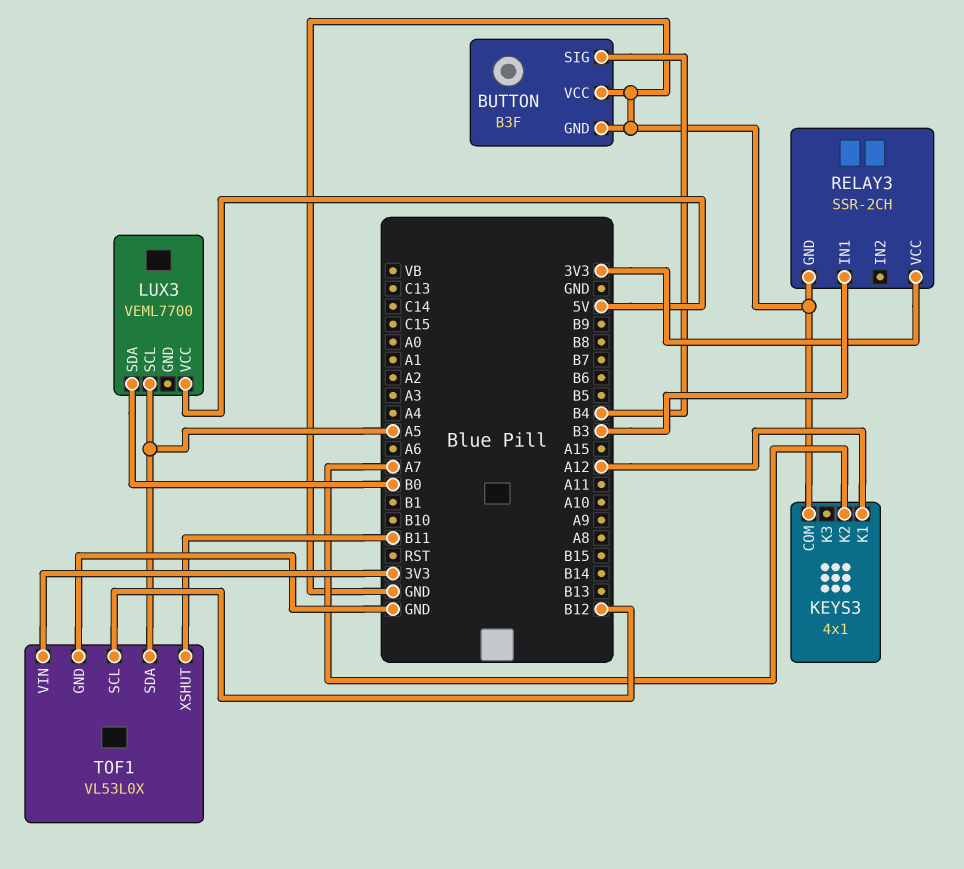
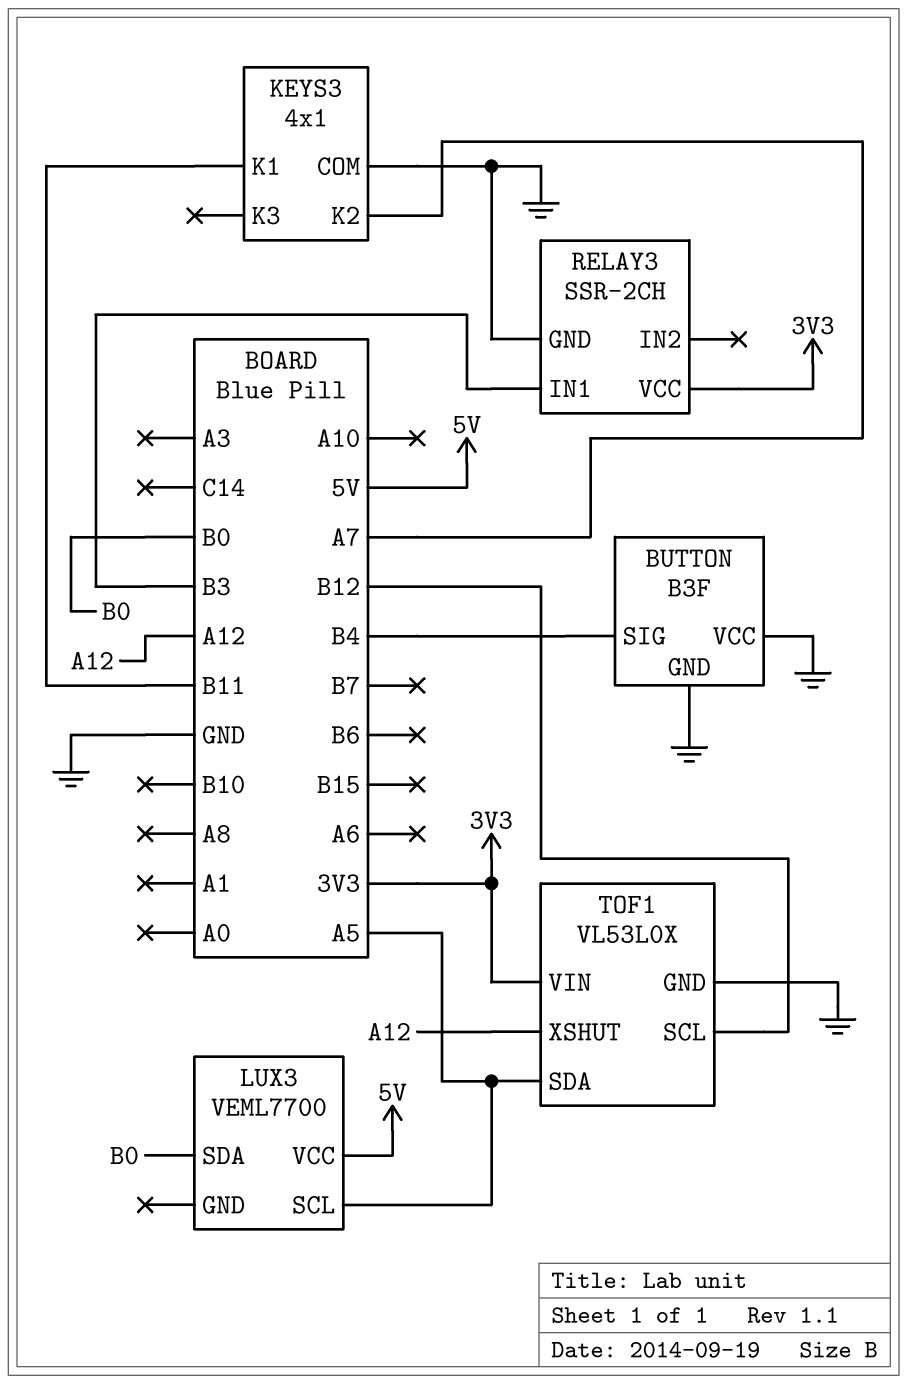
KEYS3 pin K1: A12 -> B11
TOF1 pin XSHUT: B11 -> A12

